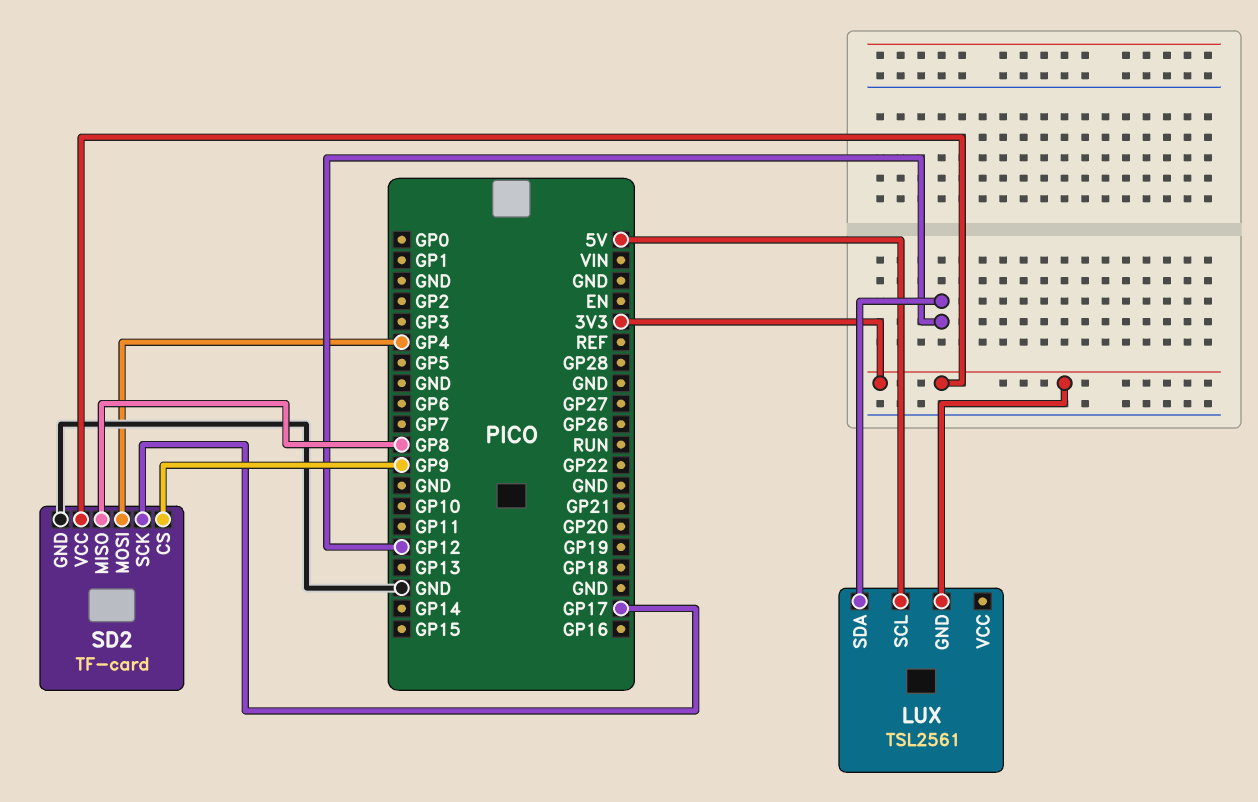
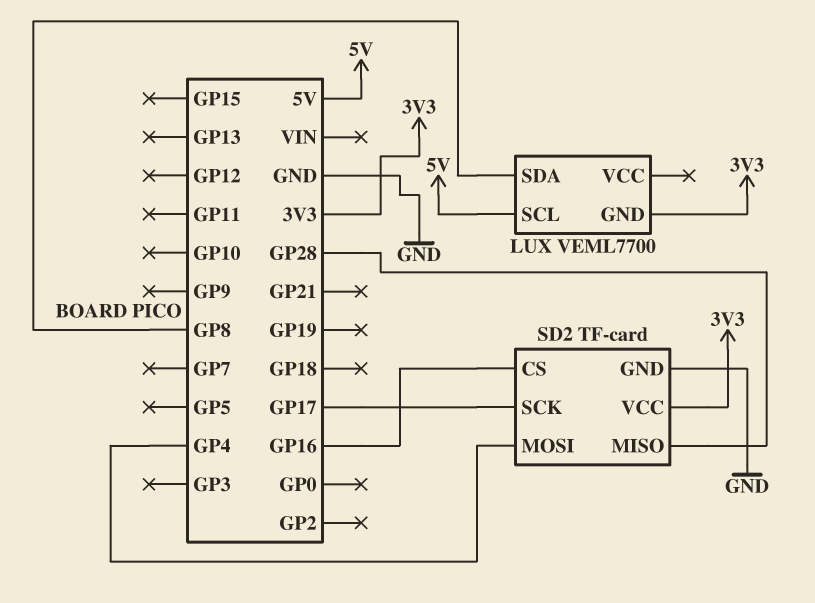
LUX: TSL2561 -> VEML7700
LUX pin SDA: GP12 -> GP8
SD2 pin CS: GP9 -> GP16
SD2 pin MISO: GP8 -> GP28

